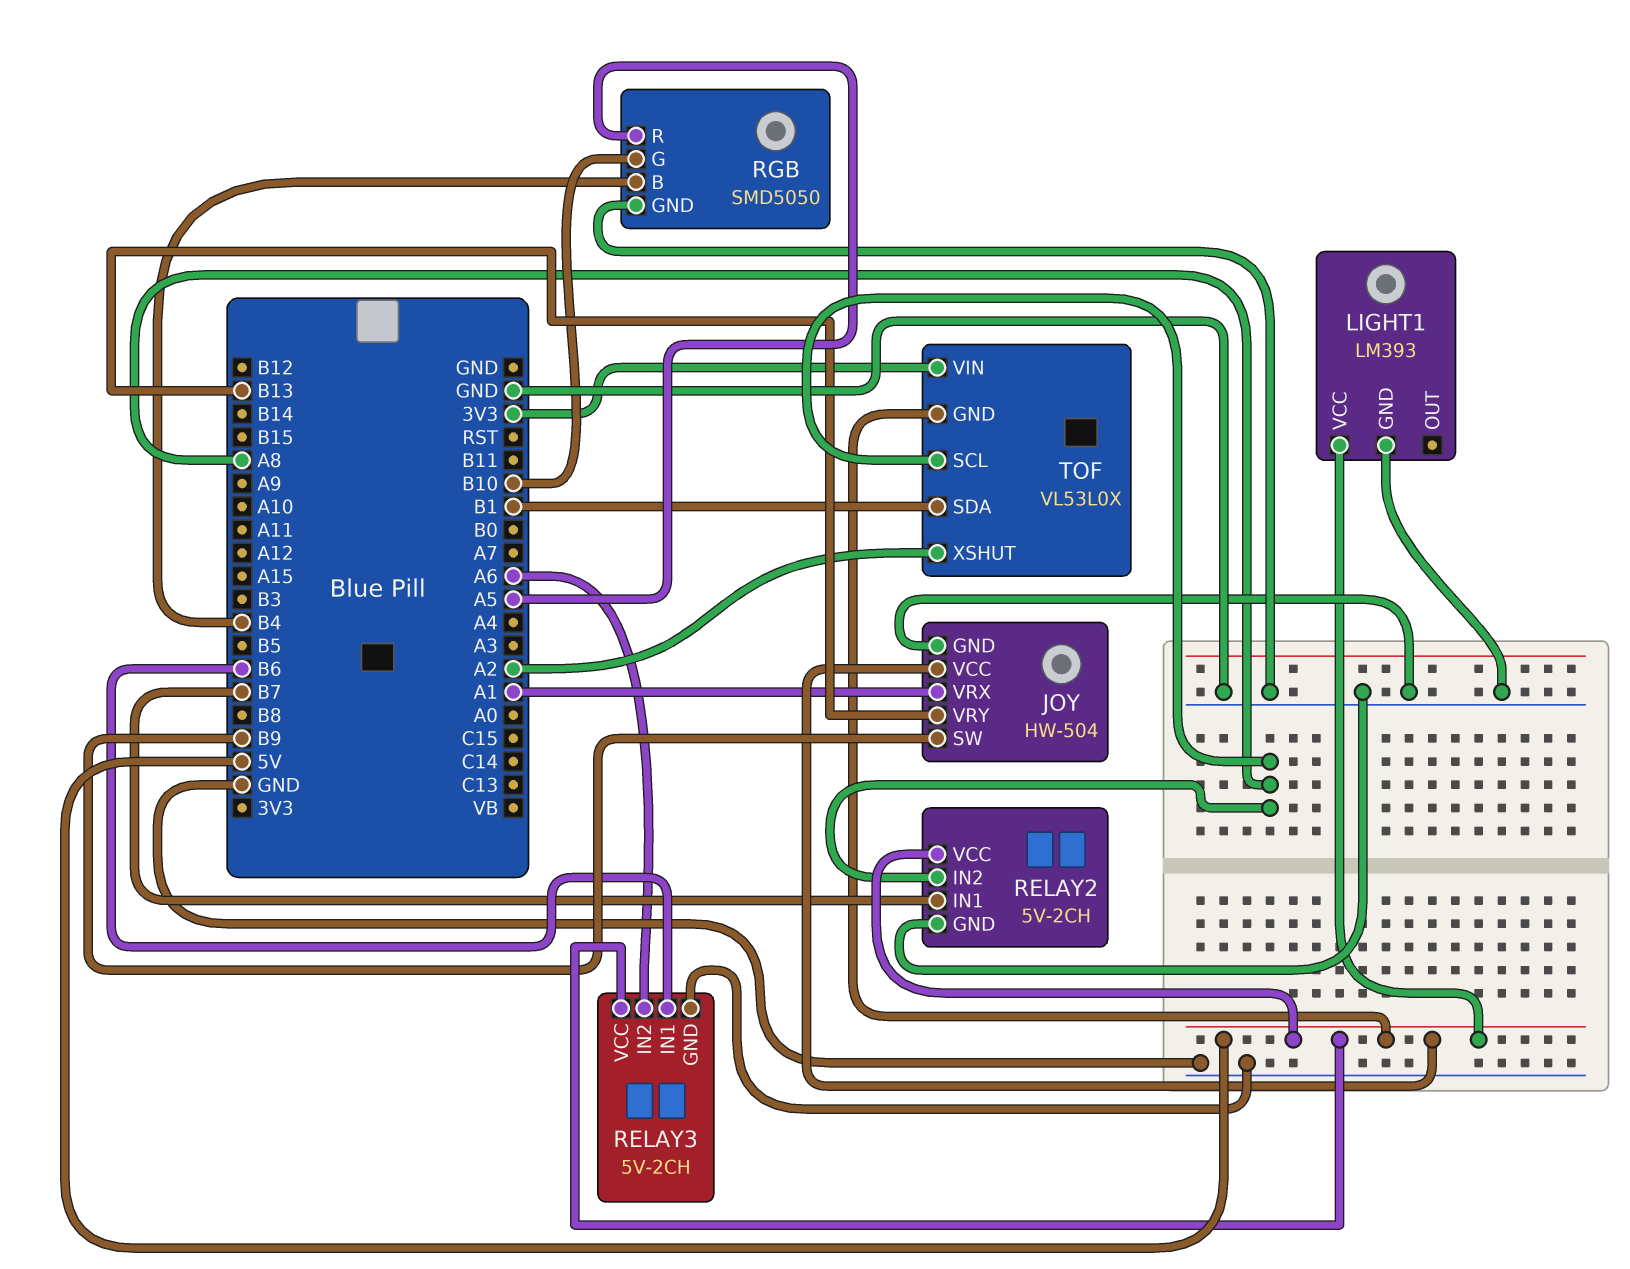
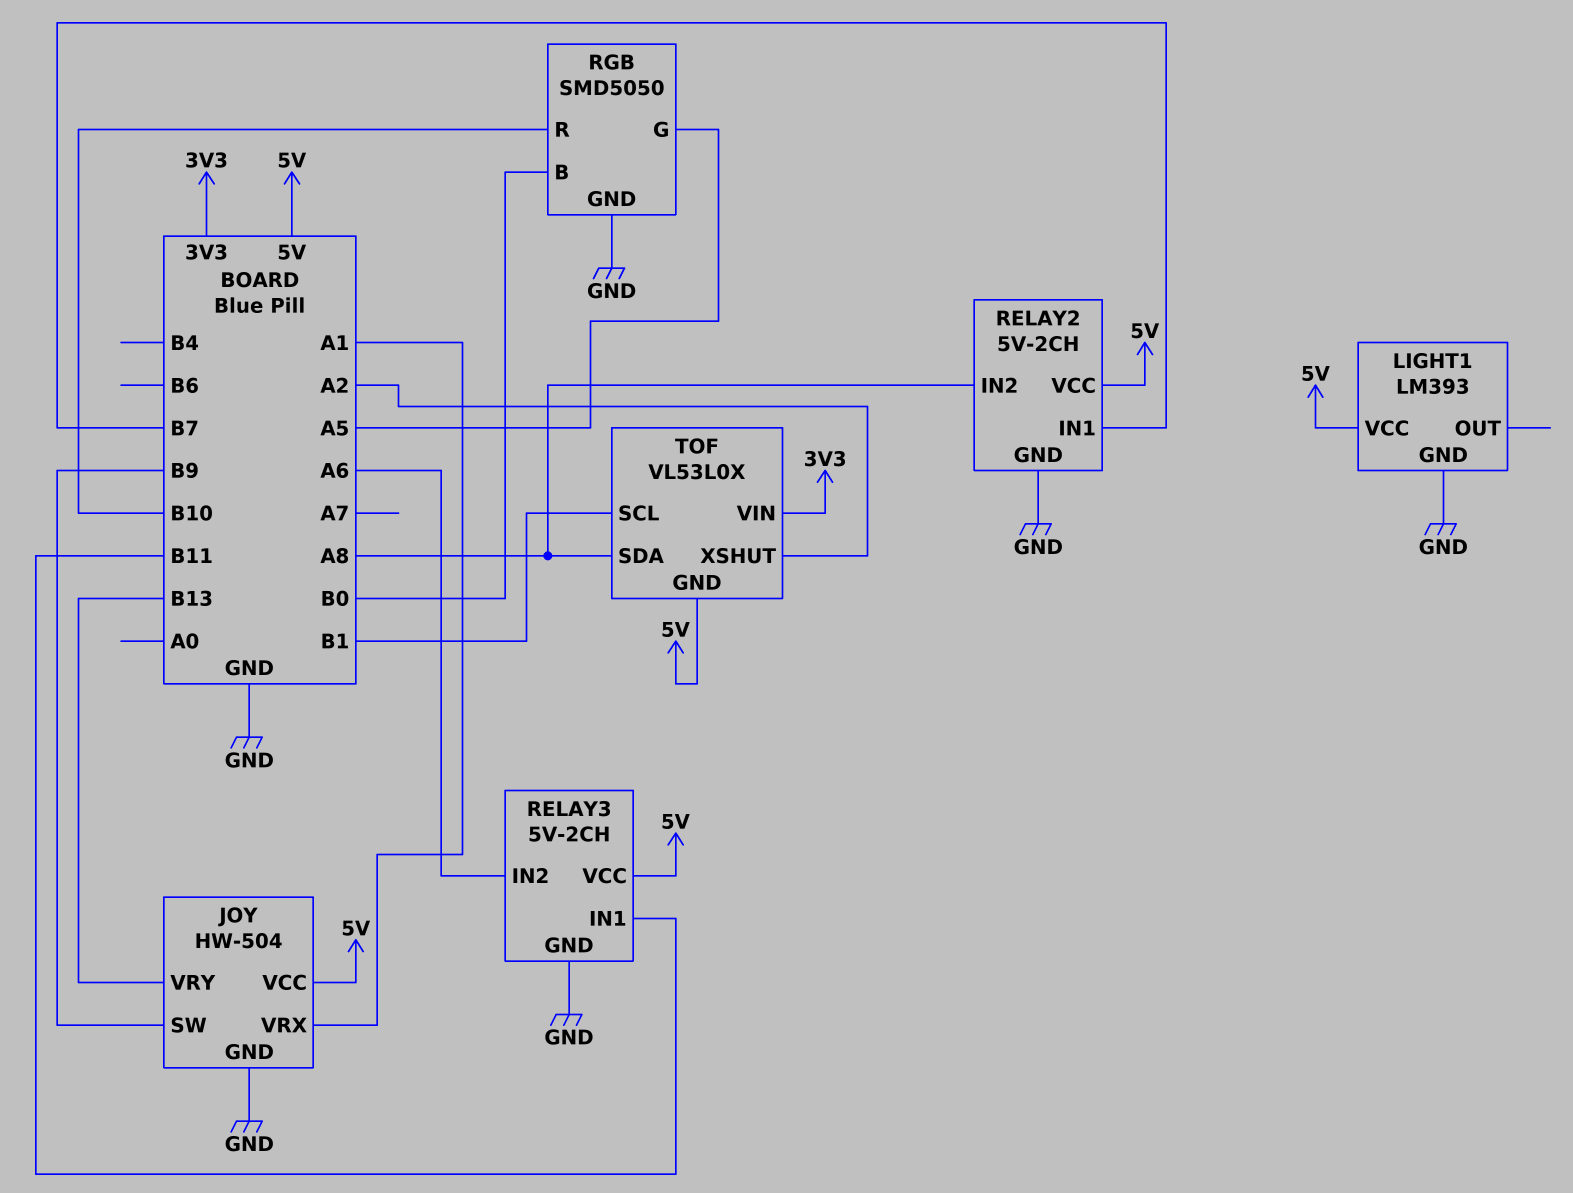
RELAY3 pin IN1: B6 -> B11
RGB pin B: B4 -> B0
RGB pin G: B10 -> A5
RGB pin R: A5 -> B10
TOF pin SCL: A8 -> B1
TOF pin SDA: B1 -> A8

